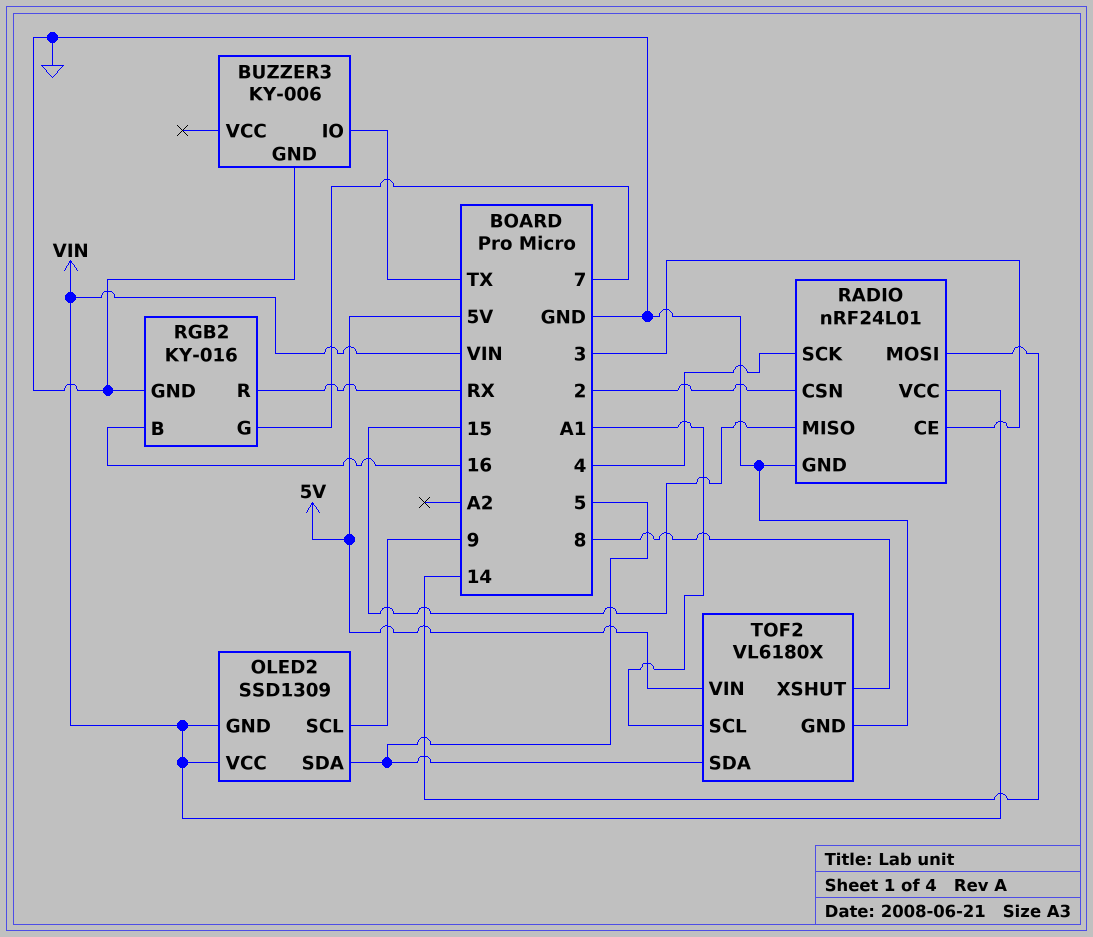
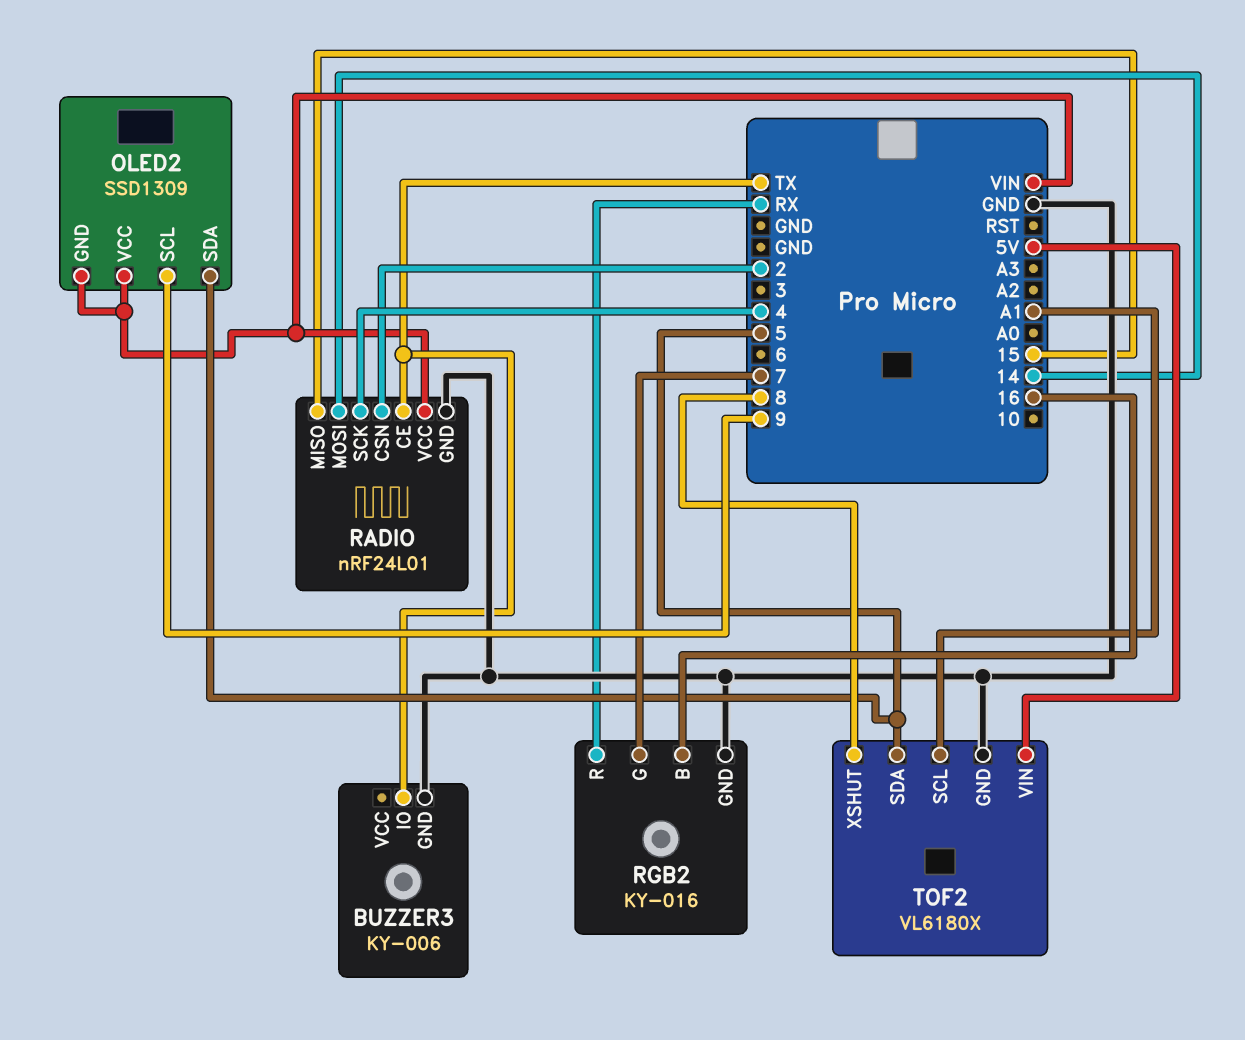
RADIO pin CE: 3 -> TX

